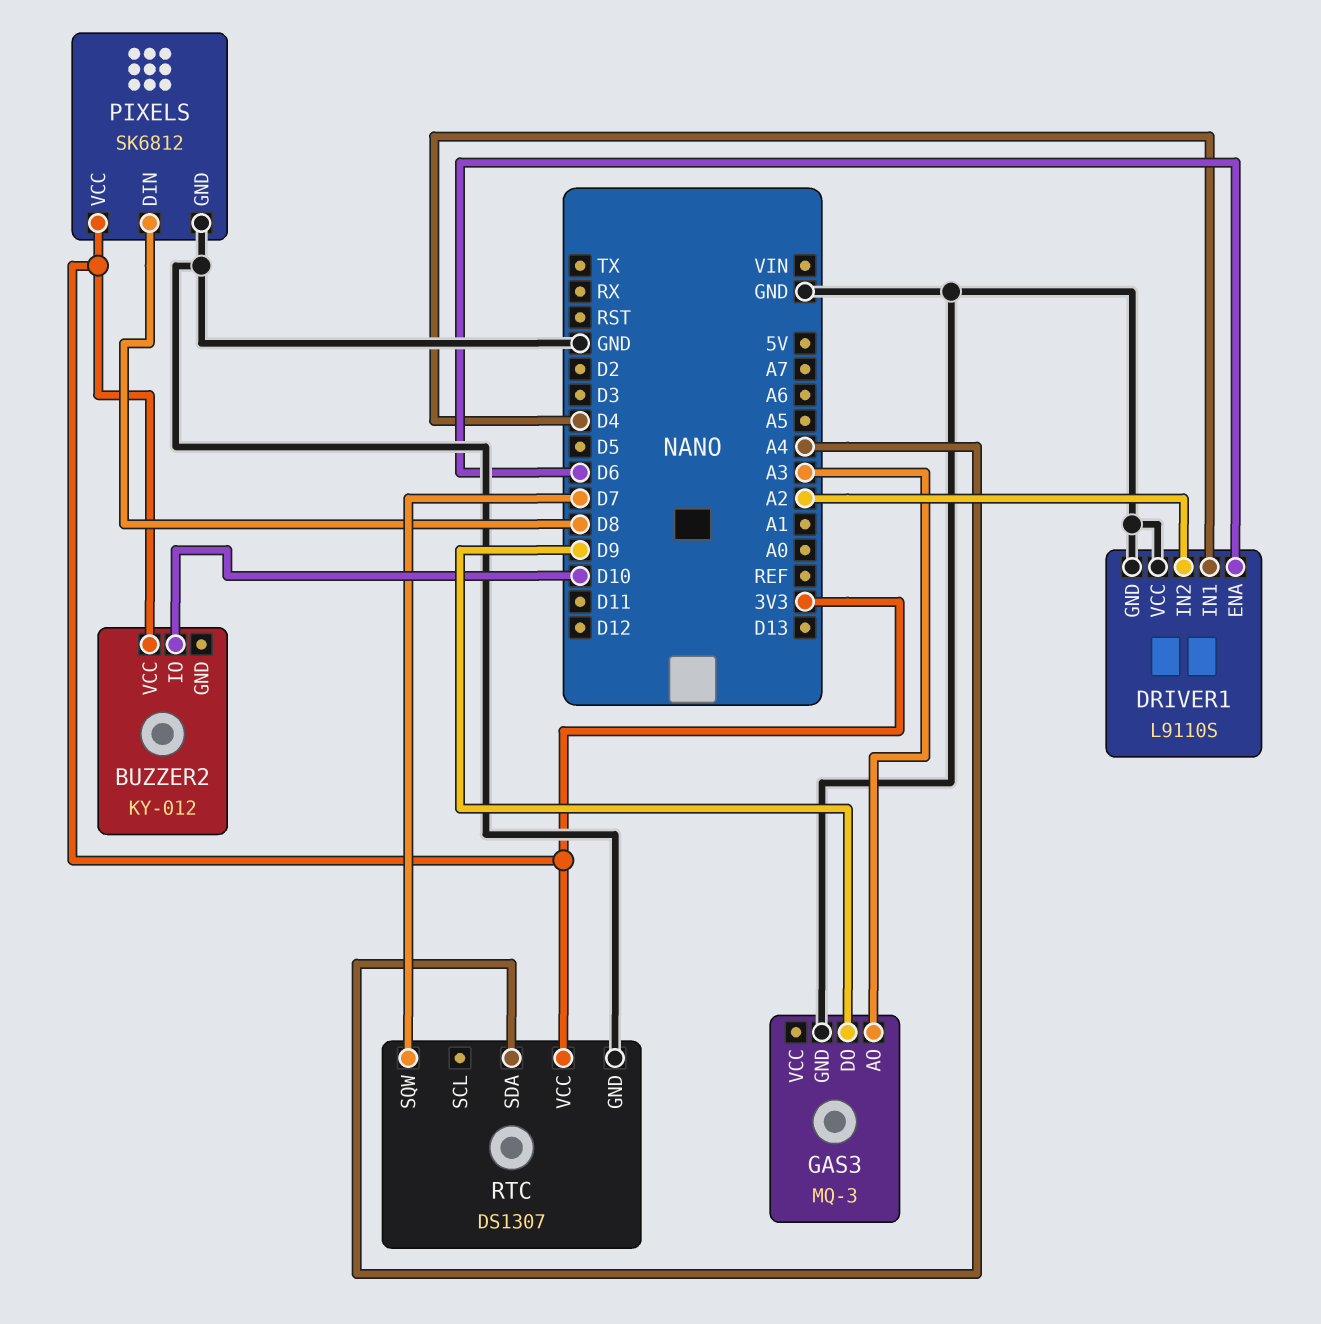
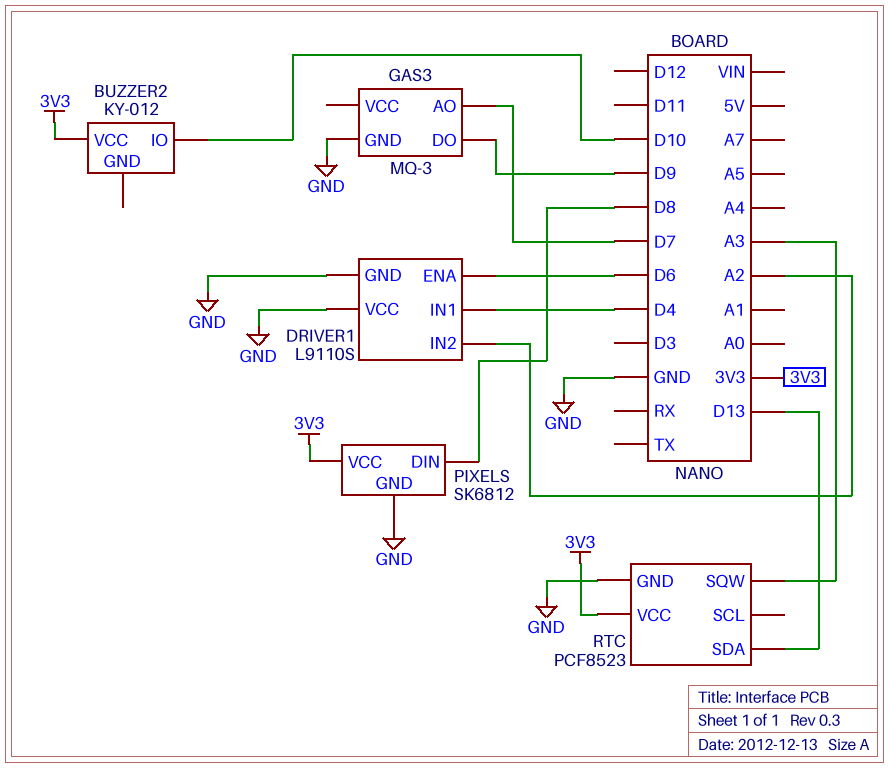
GAS3 pin AO: A3 -> D7
RTC: DS1307 -> PCF8523
RTC pin SDA: A4 -> D13
RTC pin SQW: D7 -> A3

